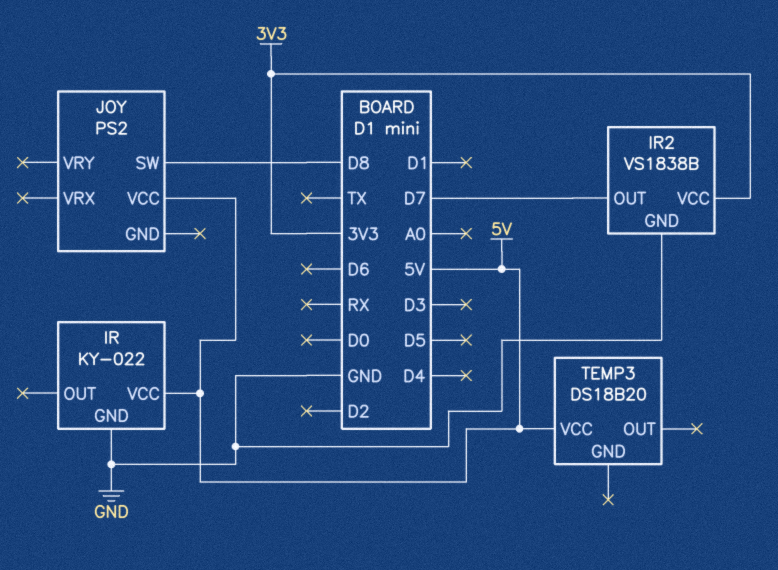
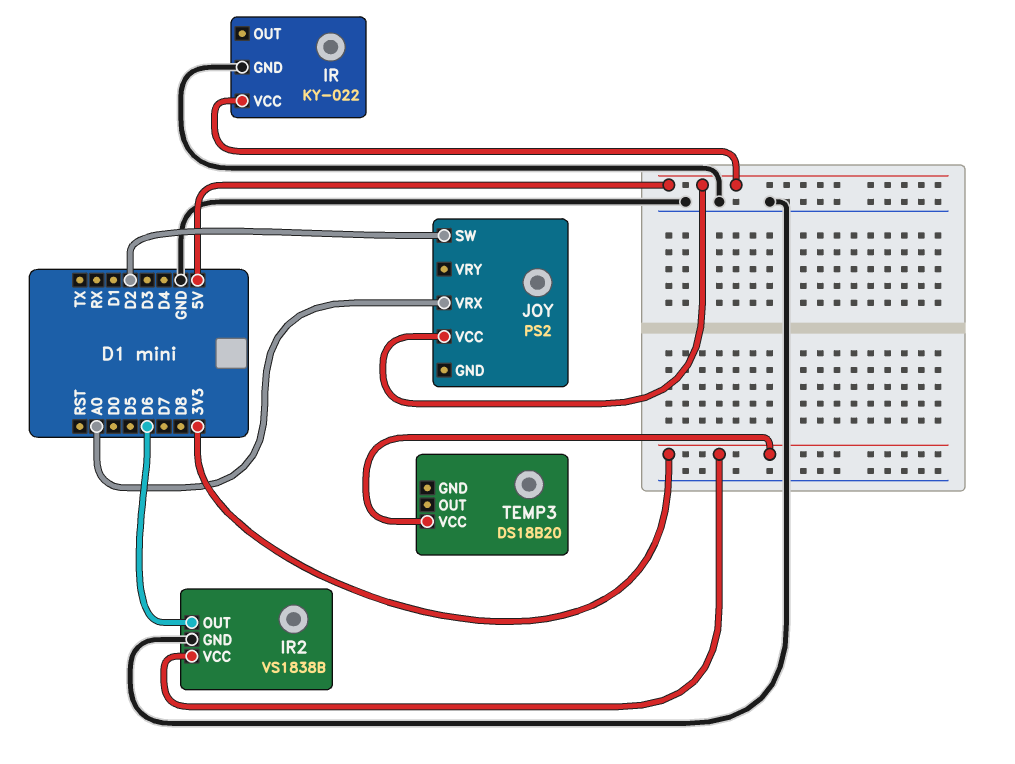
IR2 pin OUT: D7 -> D6
JOY pin SW: D8 -> D2
JOY pin VRX: none -> A0
TEMP3 pin VCC: 5V -> 3V3

